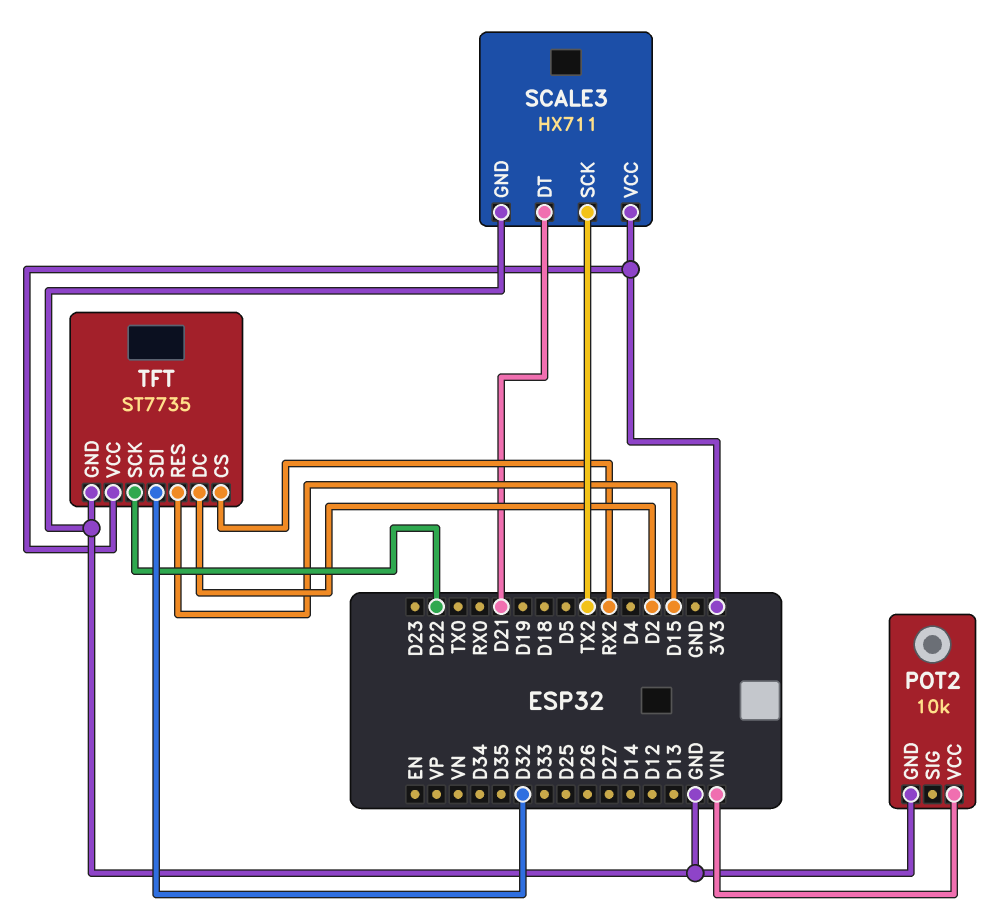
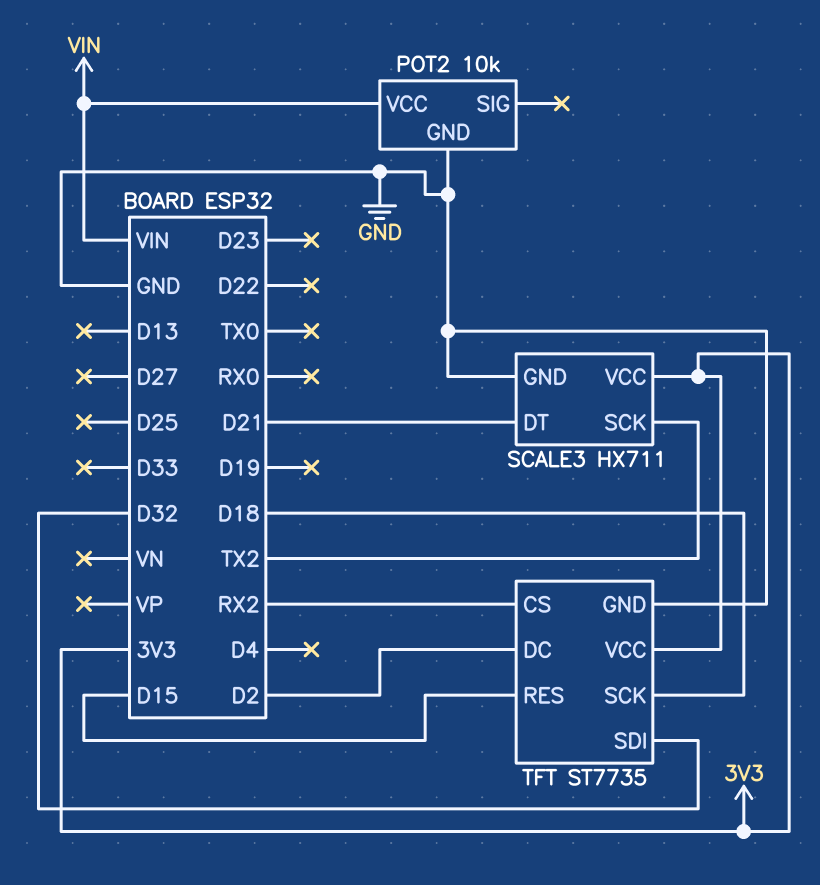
TFT pin SCK: D22 -> D18

